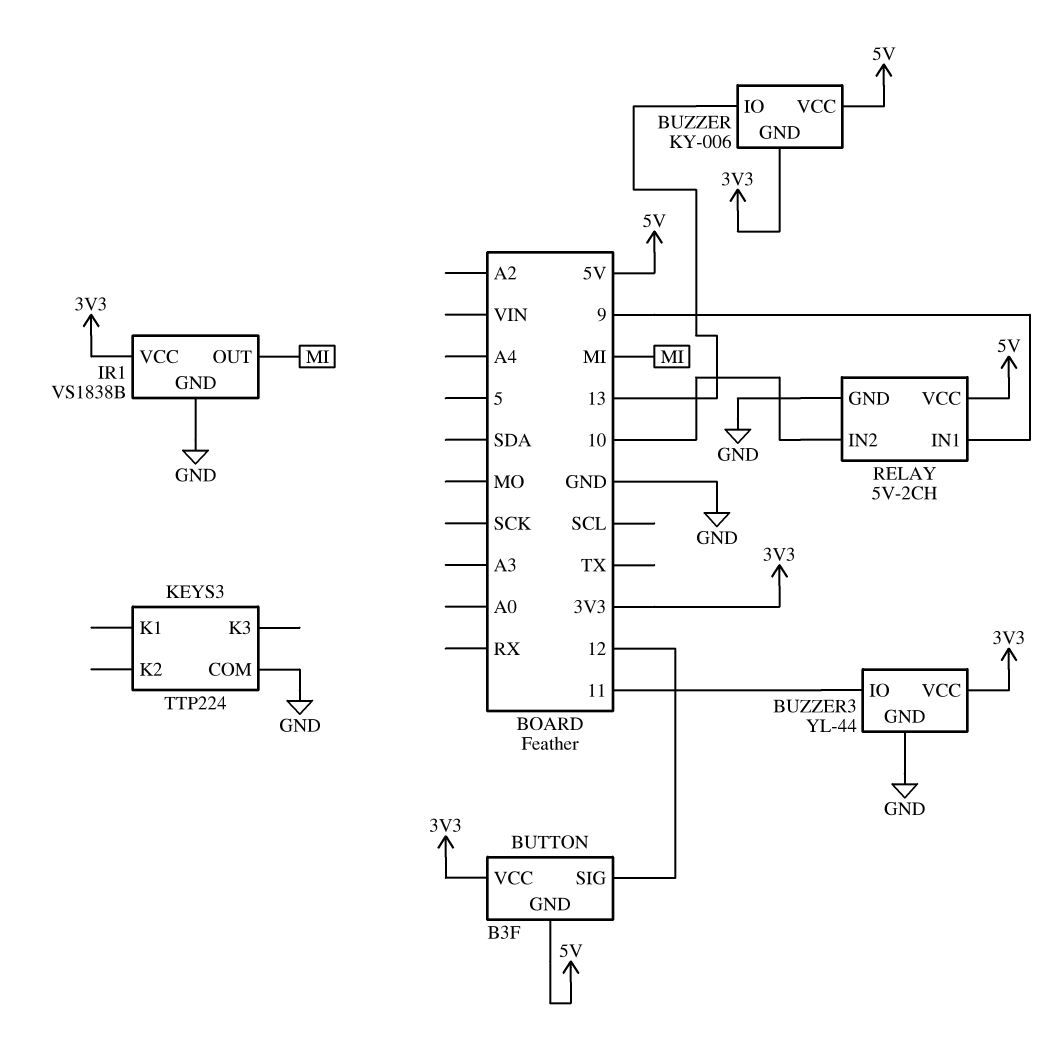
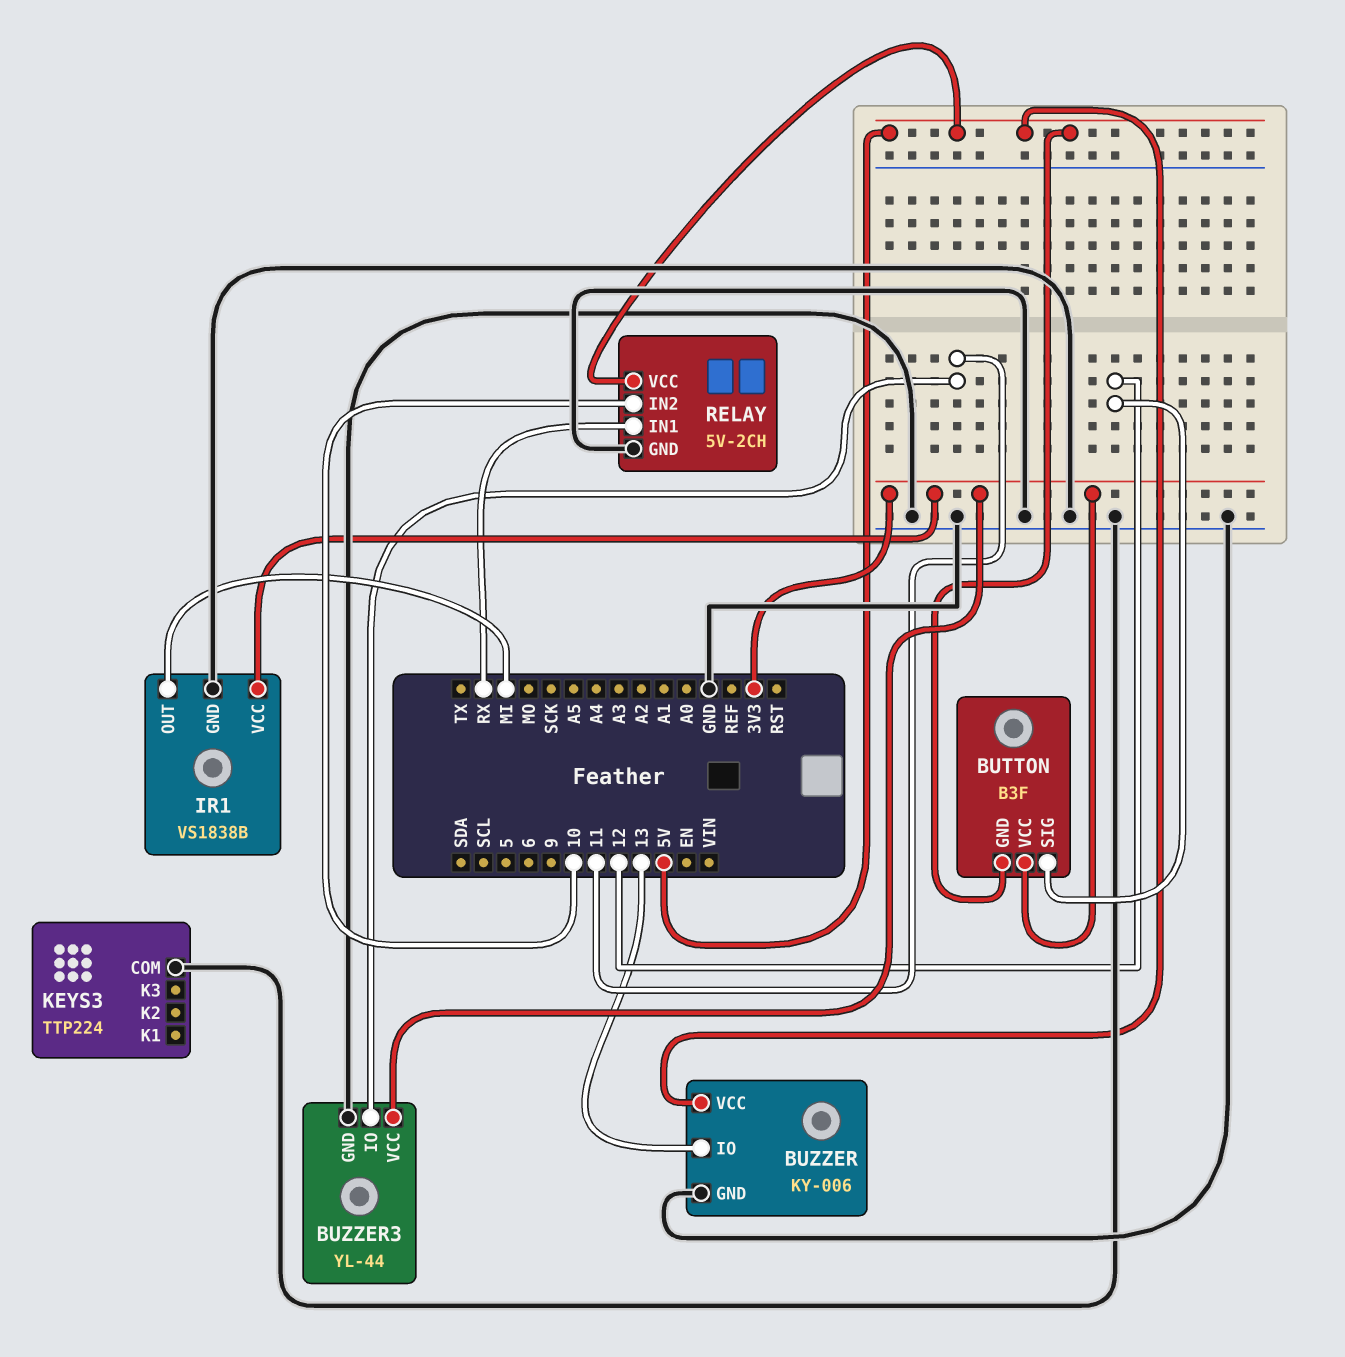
BUZZER pin GND: 3V3 -> GND
RELAY pin IN1: 9 -> RX

